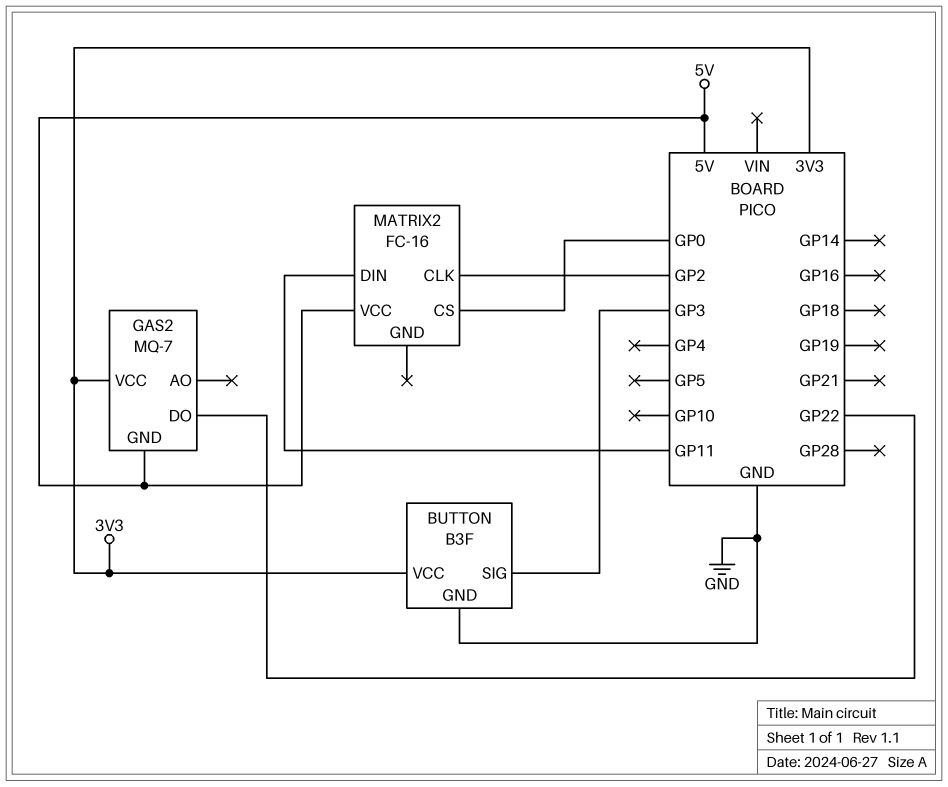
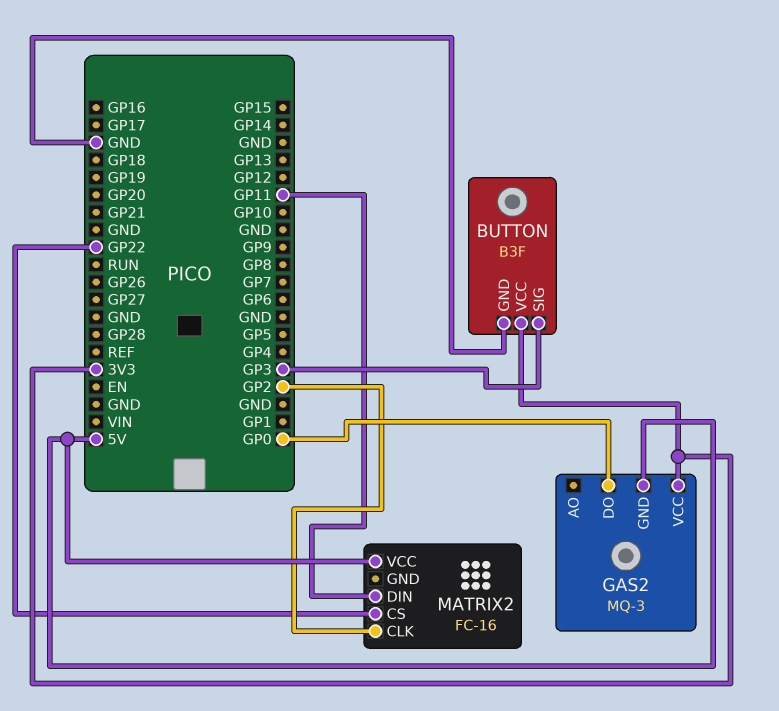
GAS2: MQ-7 -> MQ-3
GAS2 pin DO: GP22 -> GP0
MATRIX2 pin CS: GP0 -> GP22

